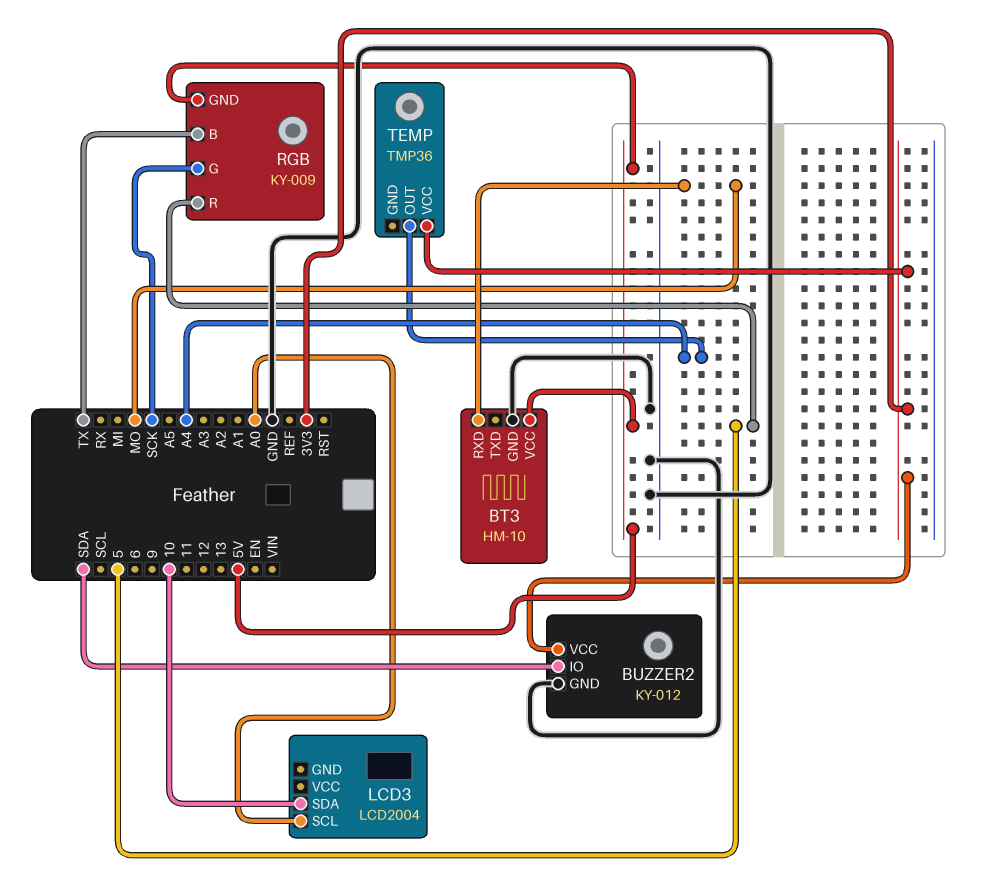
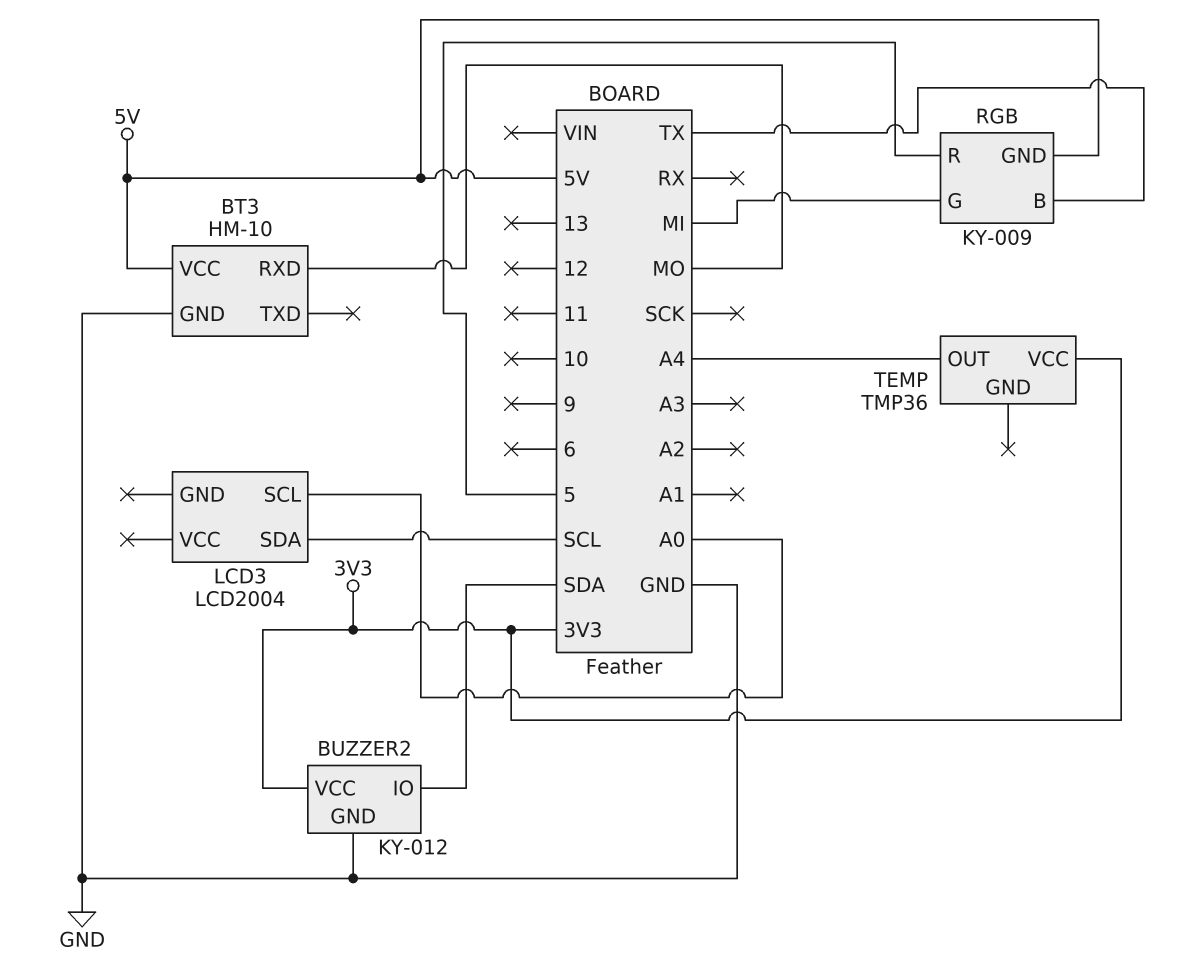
LCD3 pin SDA: 10 -> SCL
RGB pin G: SCK -> MI

